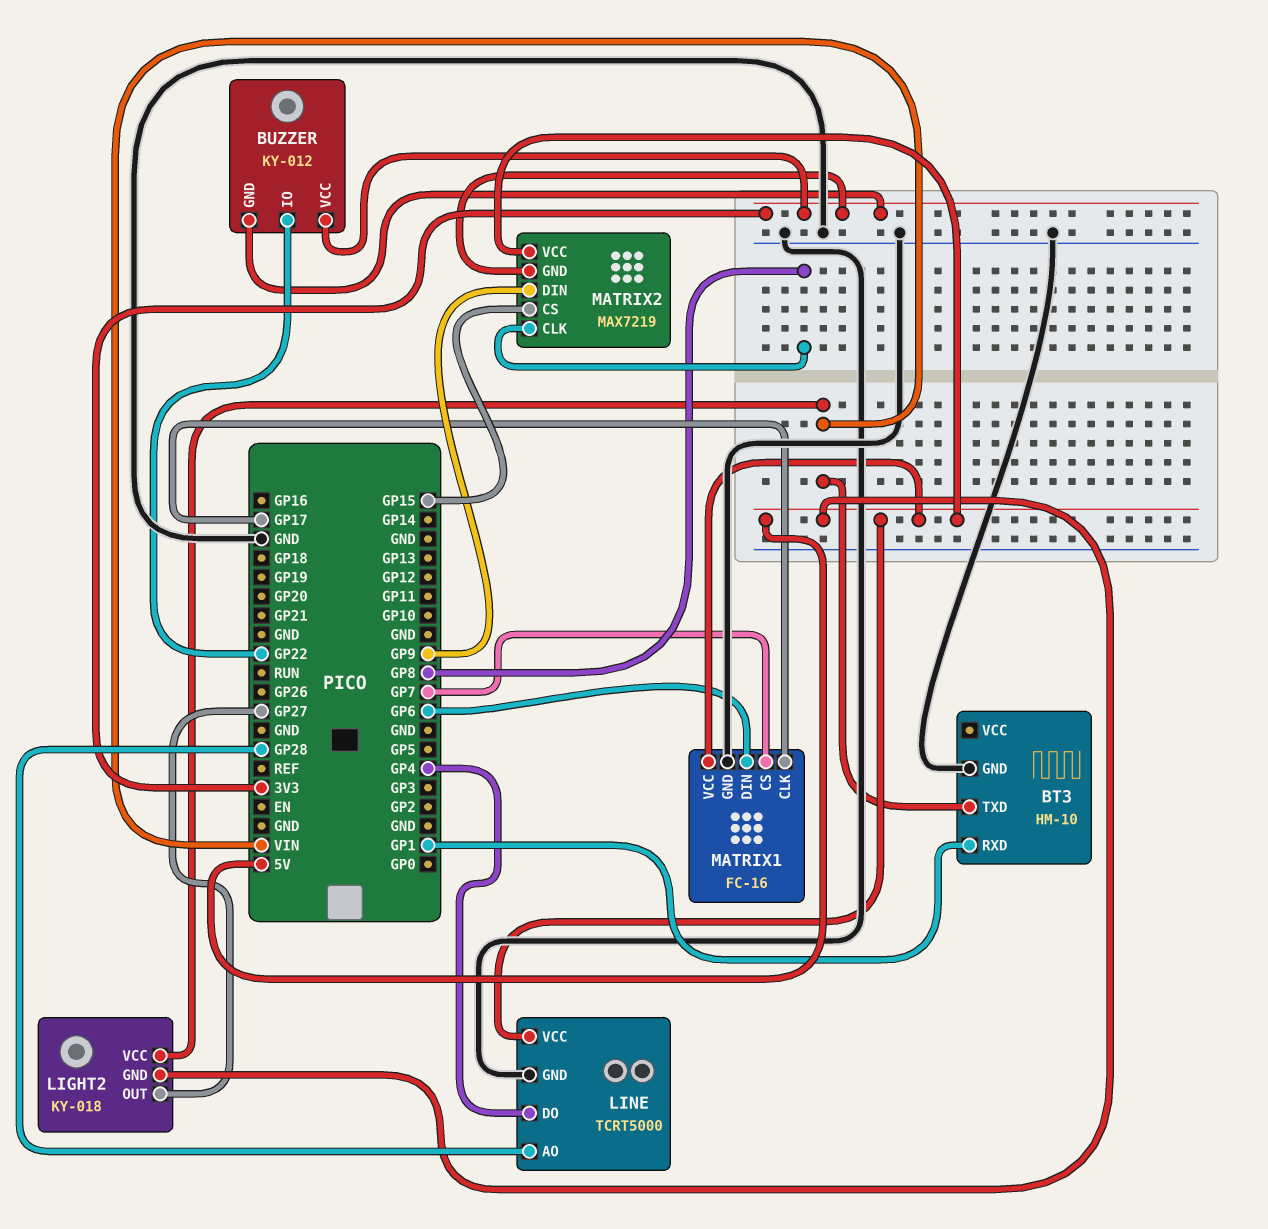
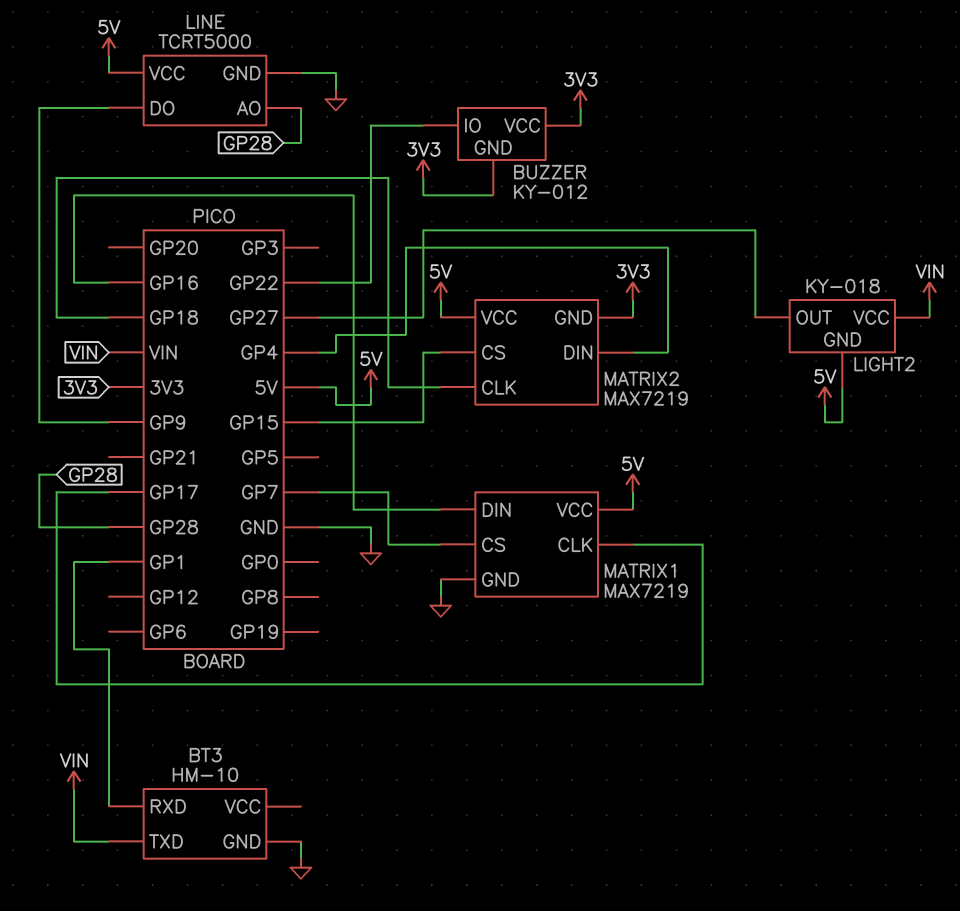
LINE pin DO: GP4 -> GP9
MATRIX1: FC-16 -> MAX7219
MATRIX1 pin DIN: GP6 -> GP16
MATRIX2 pin CLK: GP8 -> GP18
MATRIX2 pin DIN: GP9 -> GP4

